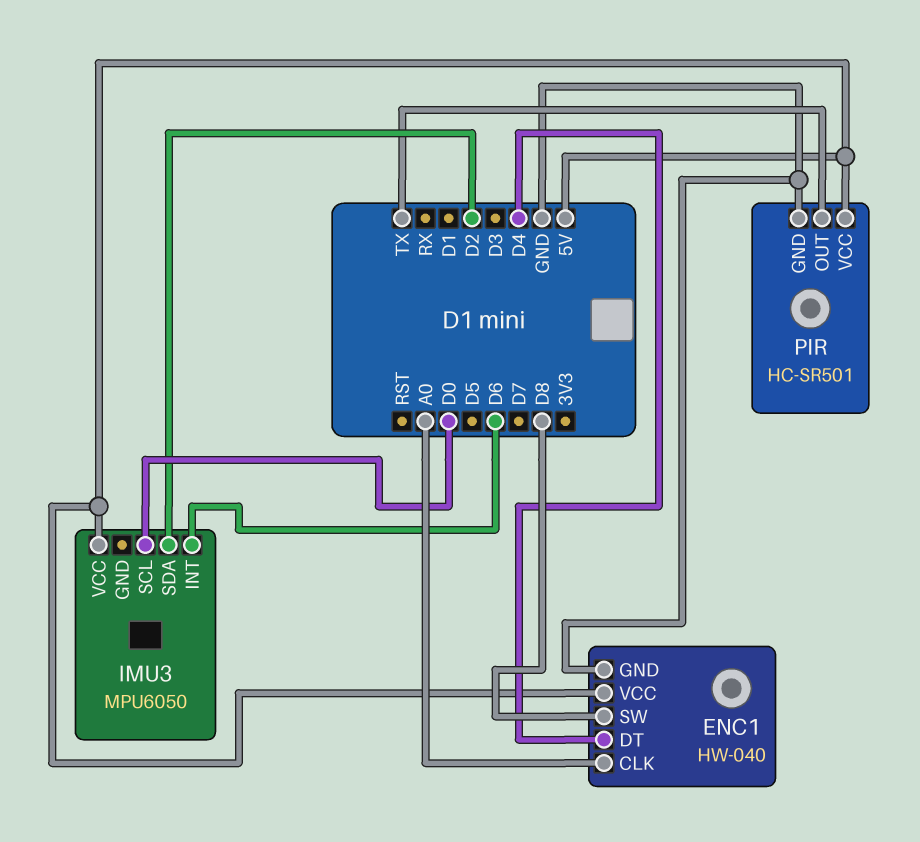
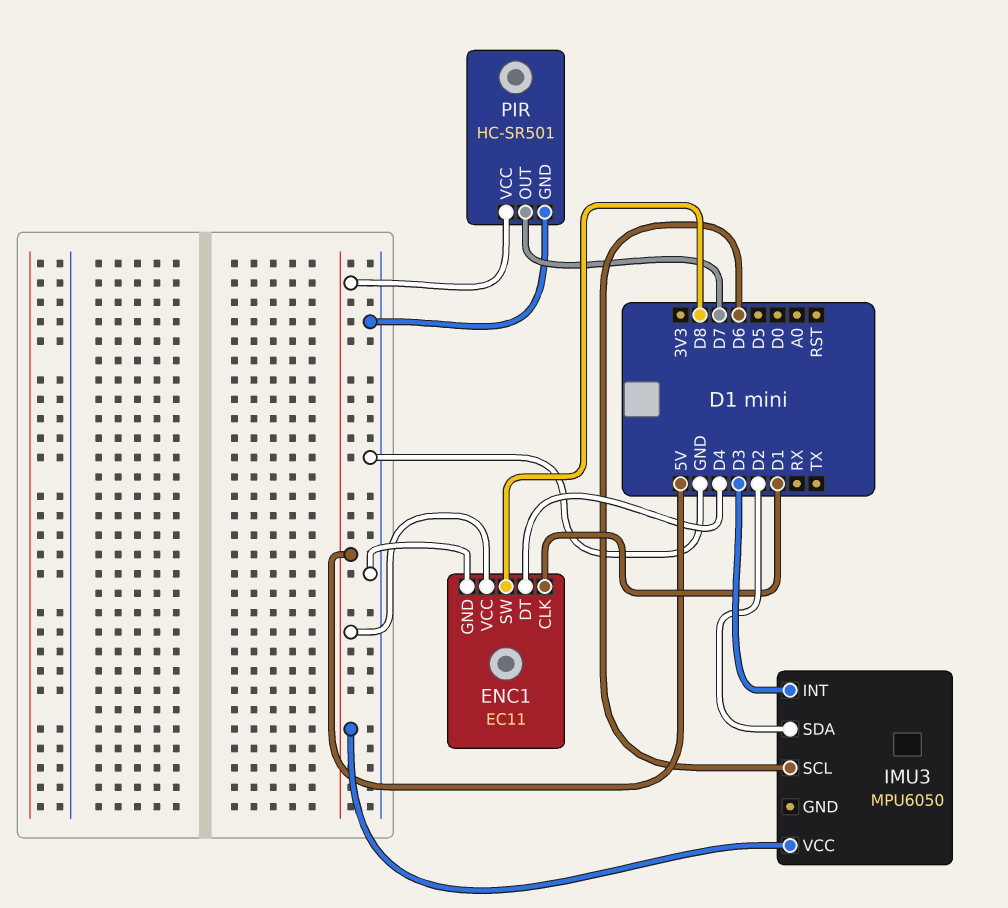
ENC1: HW-040 -> EC11
ENC1 pin CLK: A0 -> D1
IMU3 pin INT: D6 -> D3
IMU3 pin SCL: D0 -> D6
PIR pin OUT: TX -> D7

